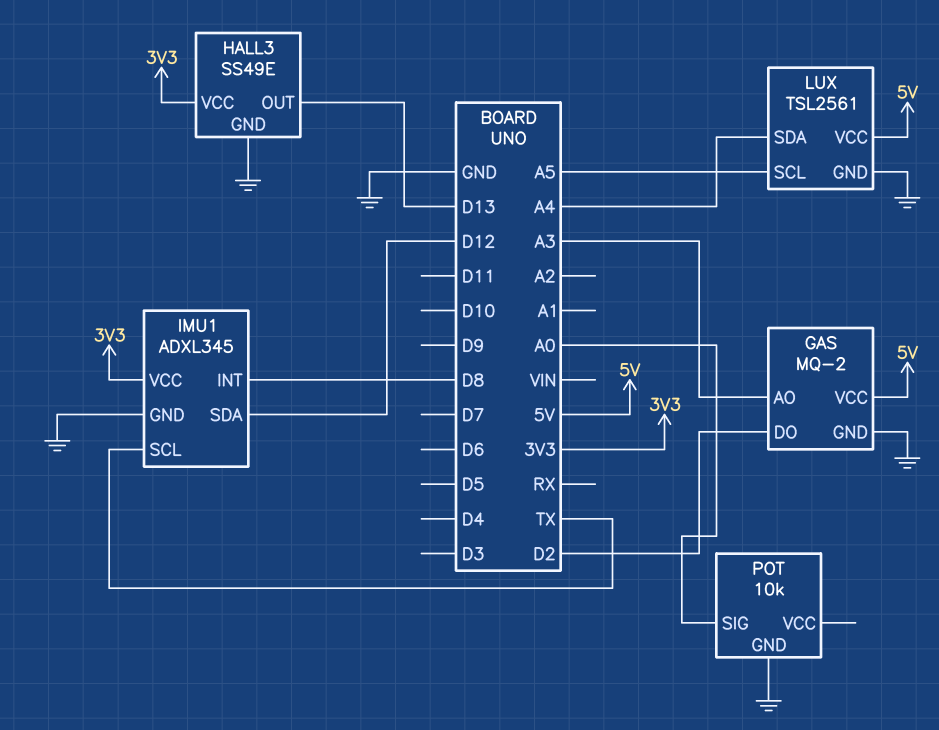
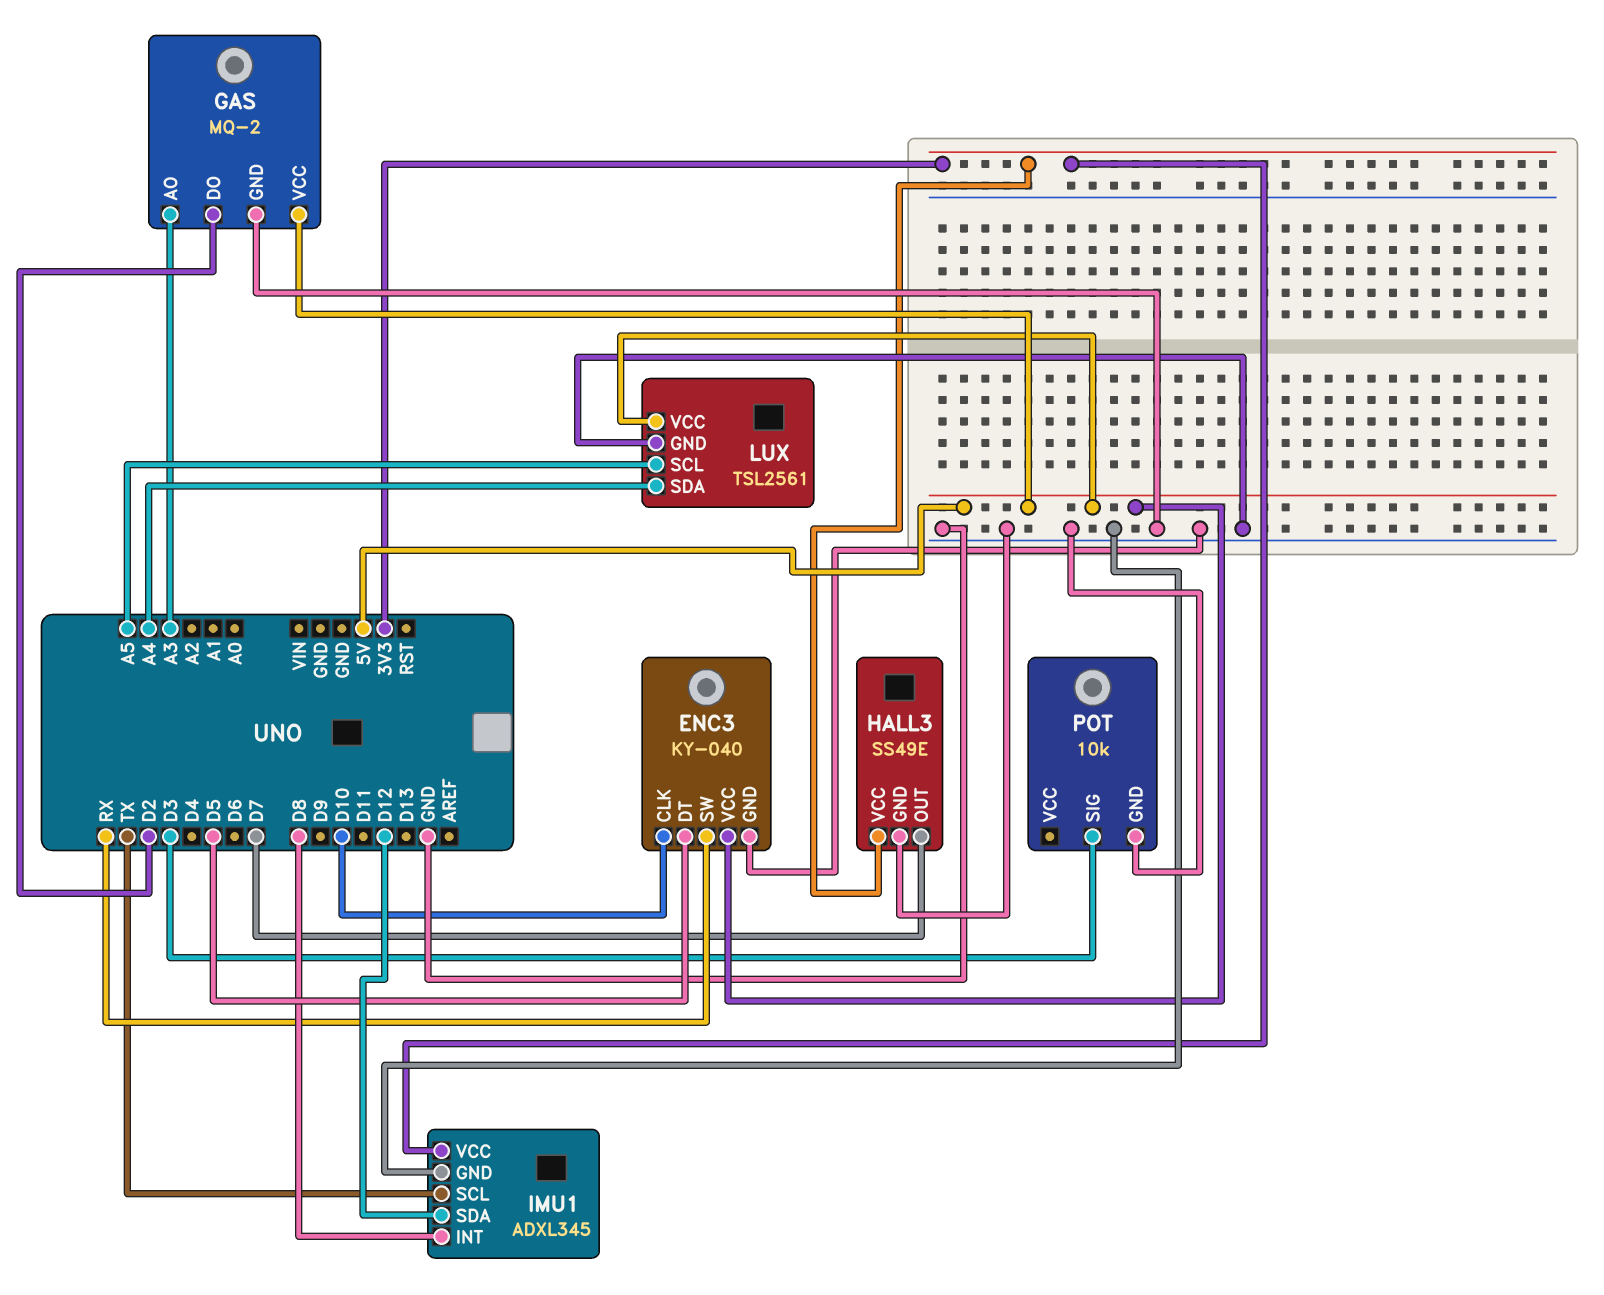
ENC3: none -> KY-040
ENC3 pin CLK: none -> D10
ENC3 pin DT: none -> D5
ENC3 pin GND: none -> GND
ENC3 pin SW: none -> RX
ENC3 pin VCC: none -> 5V
HALL3 pin OUT: D13 -> D7
POT pin SIG: A0 -> D3

